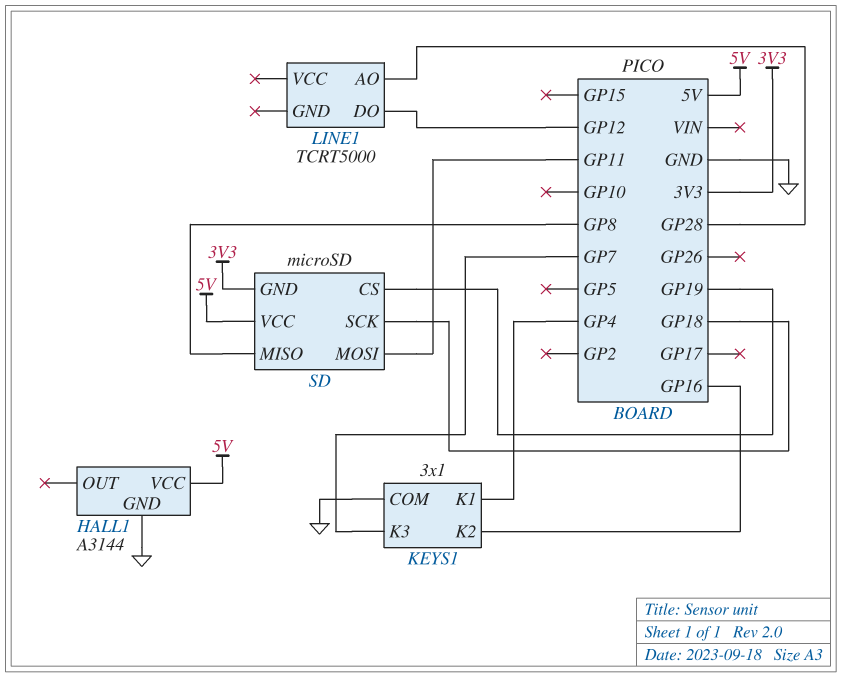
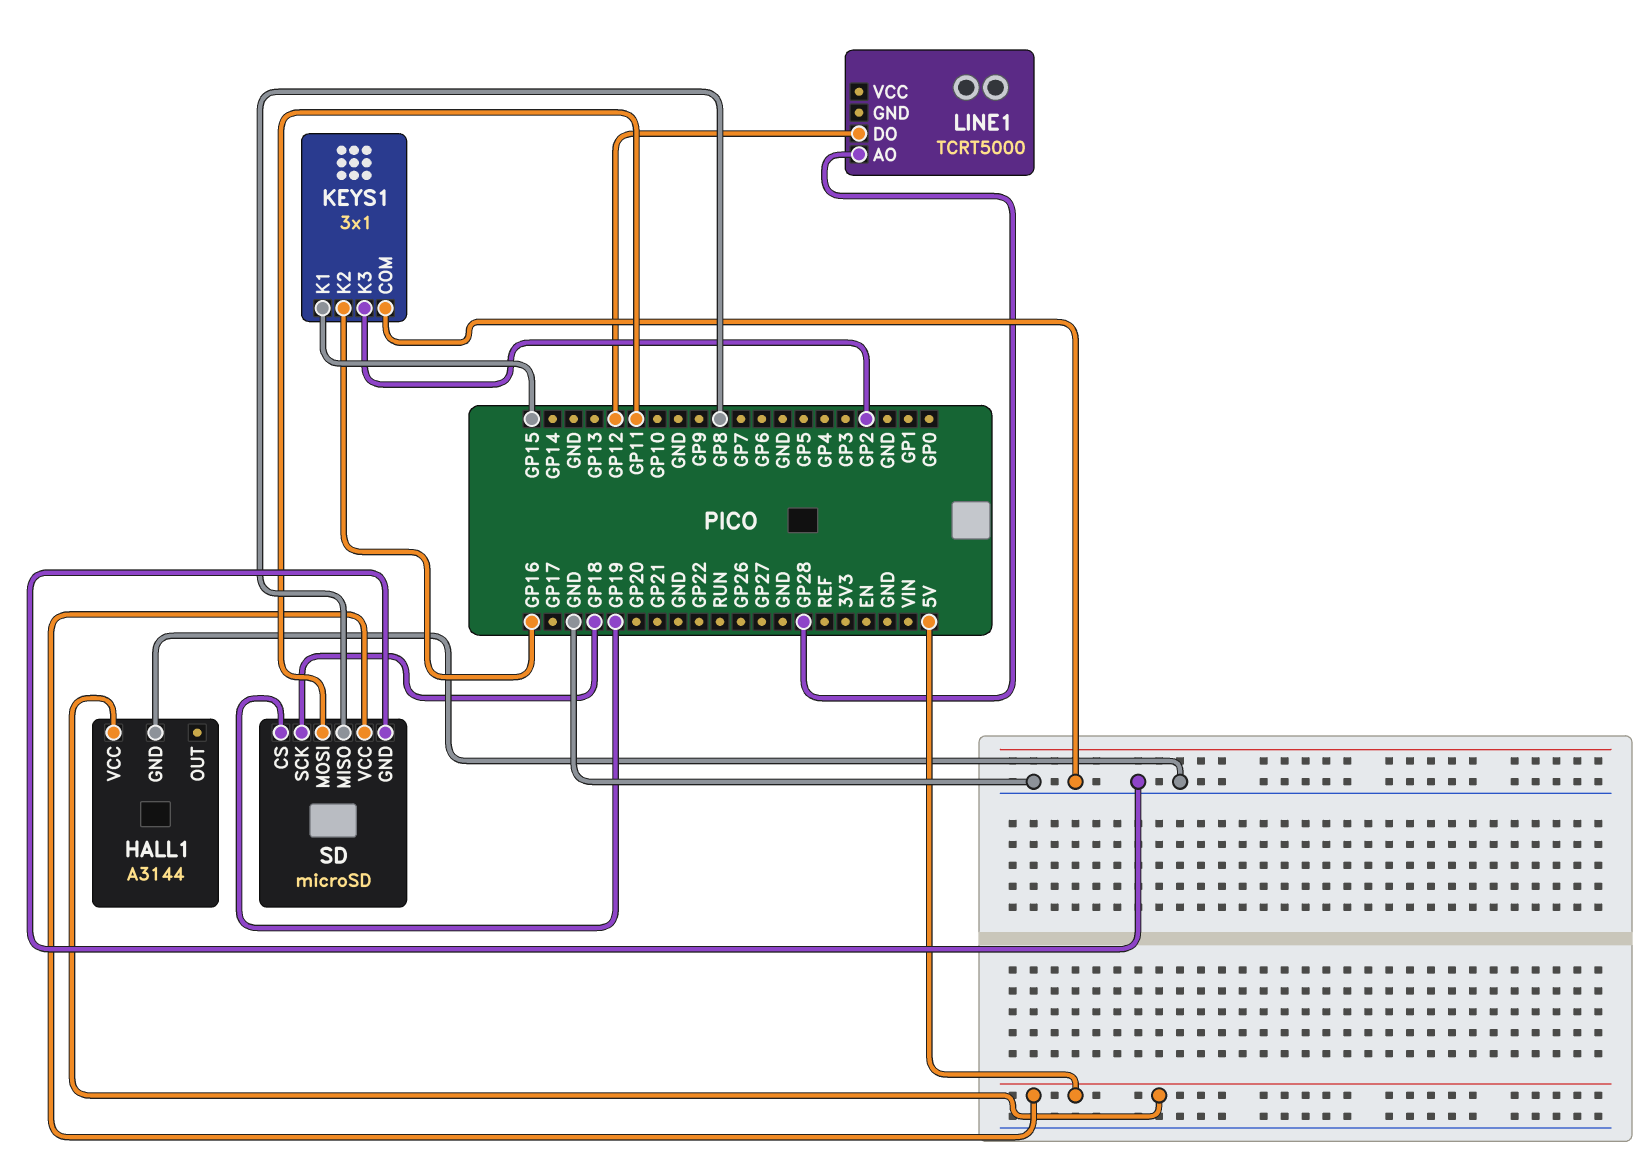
KEYS1 pin K1: GP4 -> GP15
KEYS1 pin K3: GP7 -> GP2
SD pin GND: 3V3 -> GND

